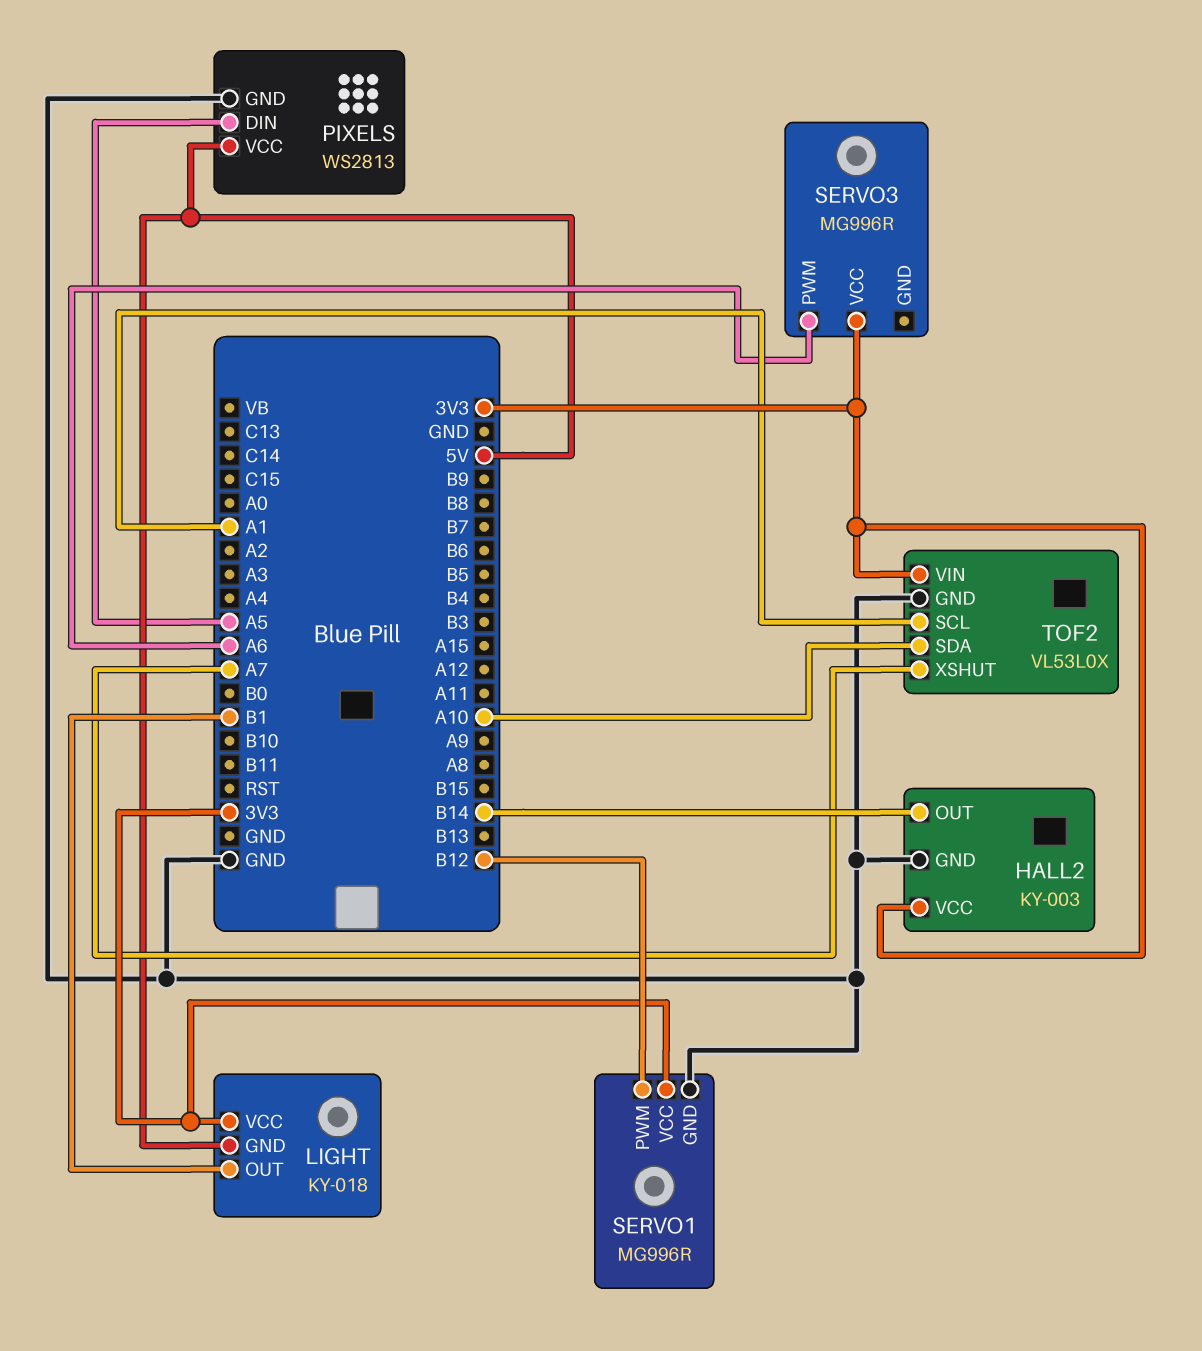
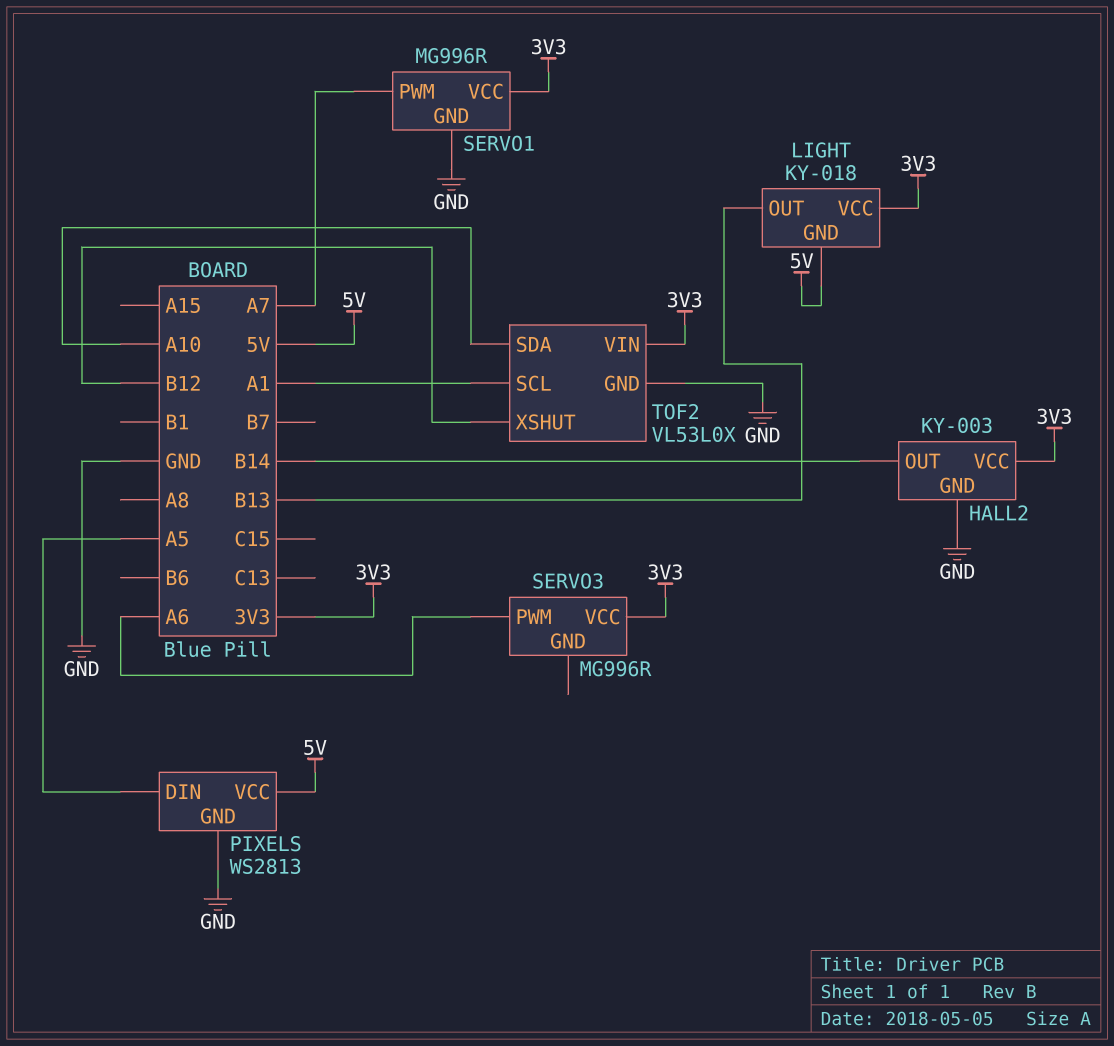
LIGHT pin OUT: B1 -> B13
SERVO1 pin PWM: B12 -> A7
TOF2 pin XSHUT: A7 -> B12

